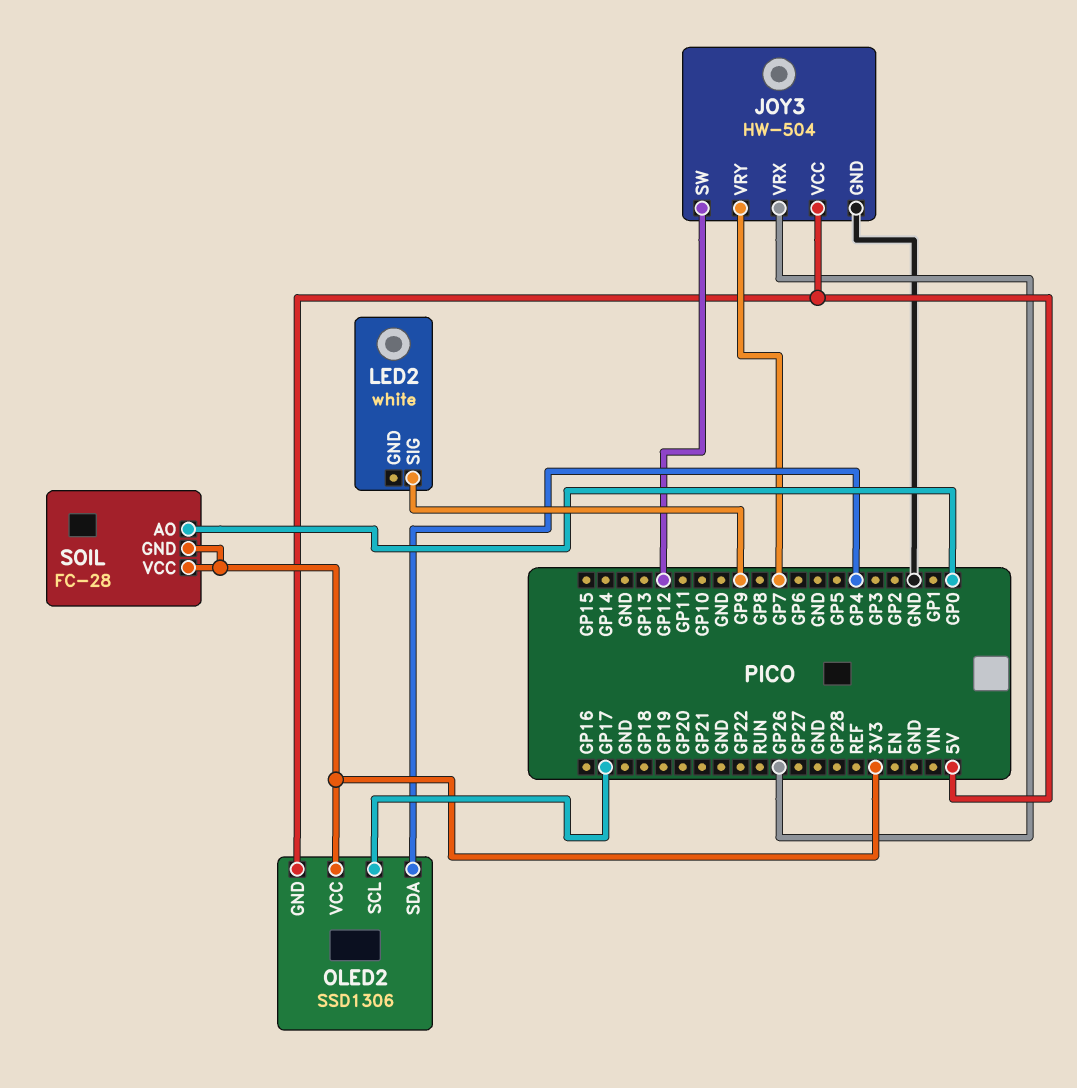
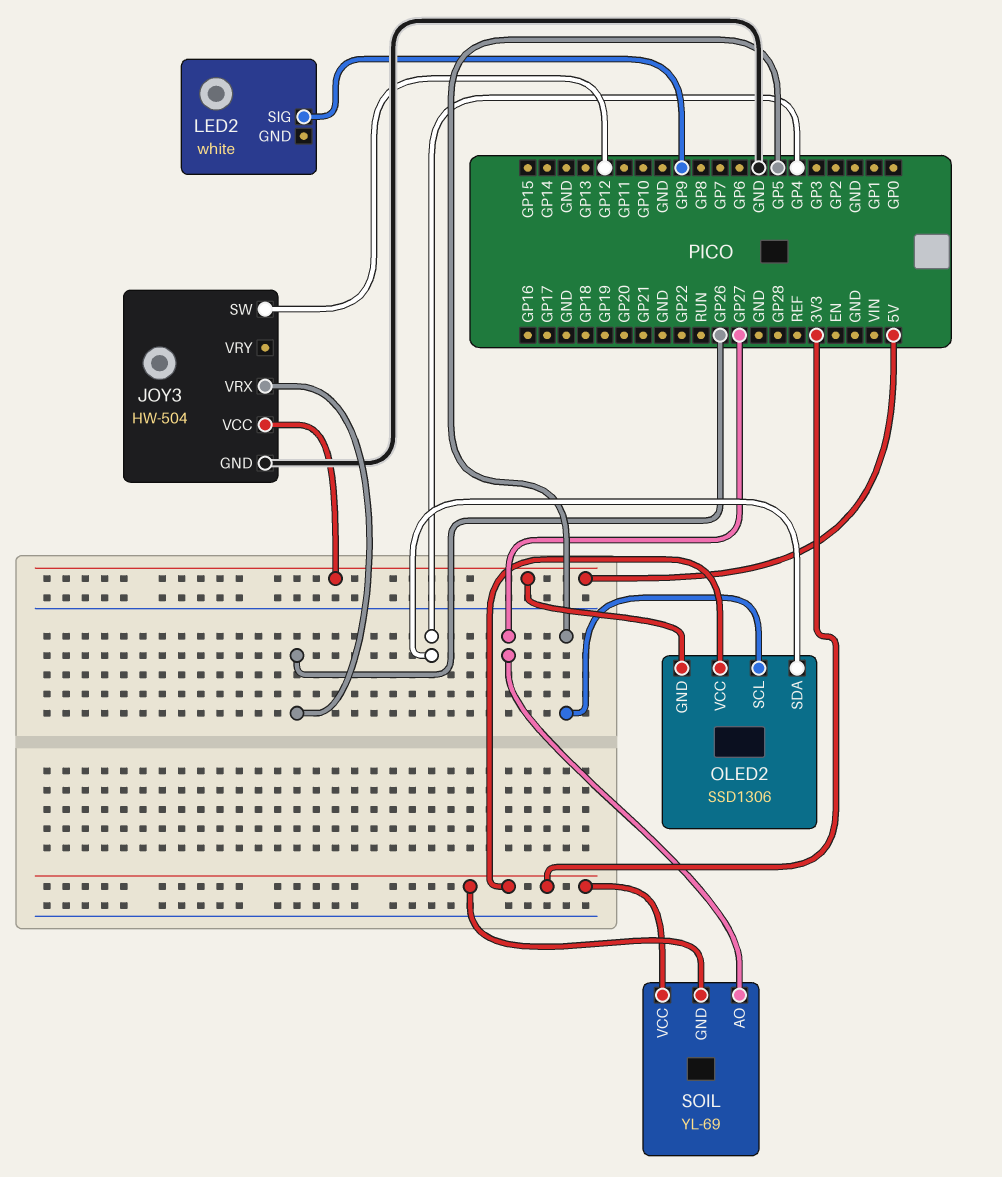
JOY3 pin VRY: GP7 -> none
OLED2 pin SCL: GP17 -> GP5
SOIL: FC-28 -> YL-69
SOIL pin AO: GP0 -> GP27

